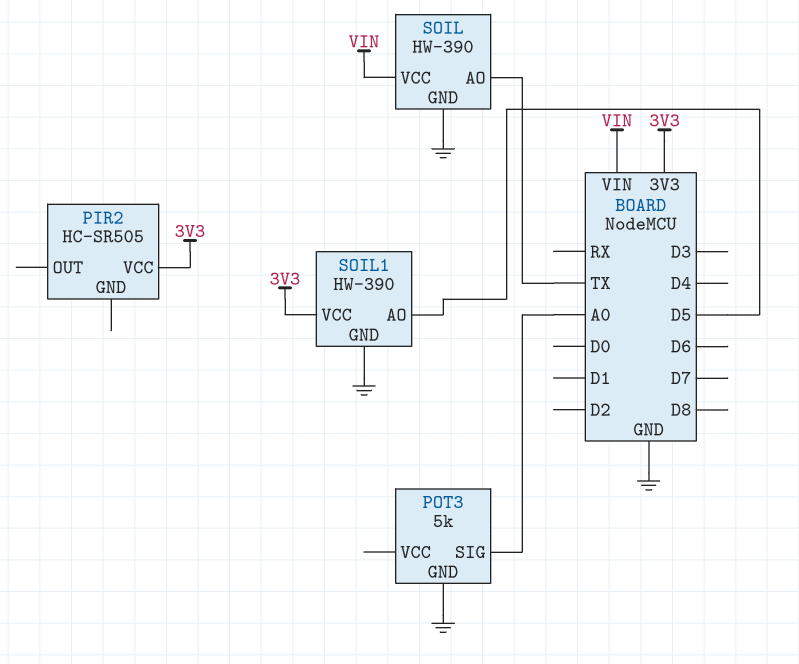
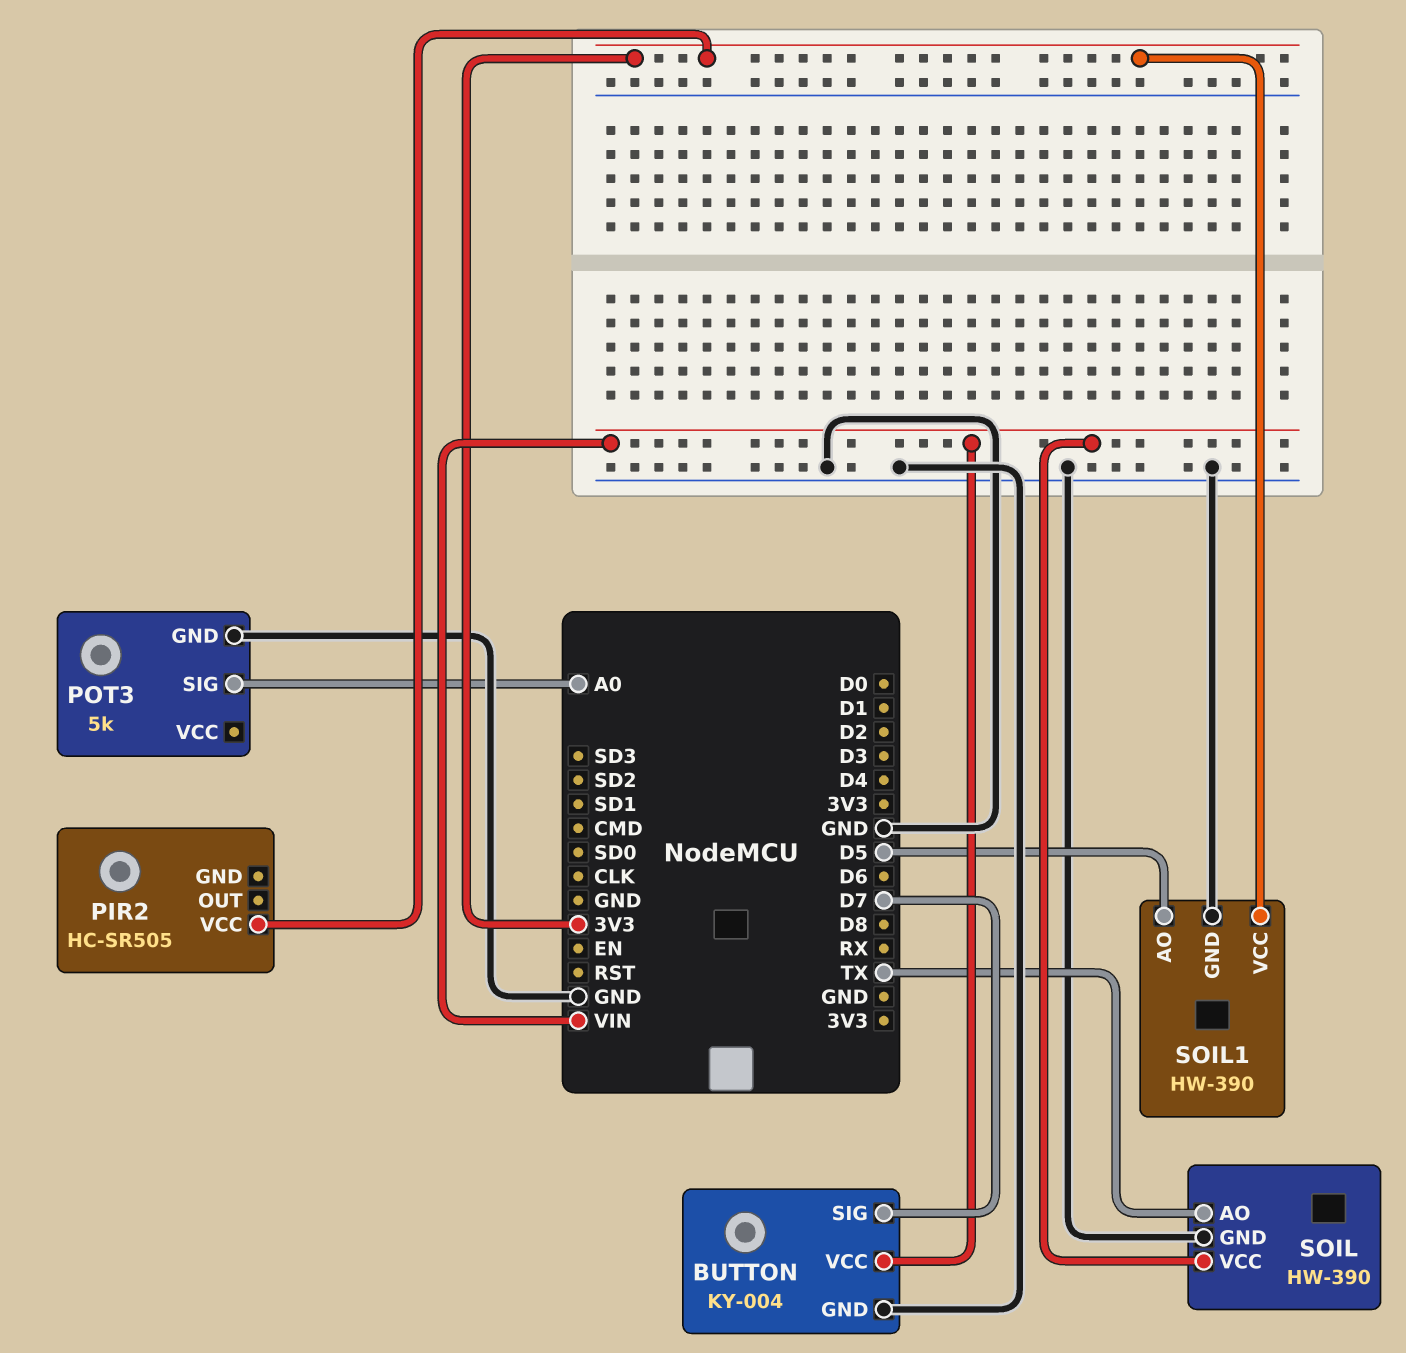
BUTTON: none -> KY-004
BUTTON pin GND: none -> GND
BUTTON pin SIG: none -> D7
BUTTON pin VCC: none -> VIN

